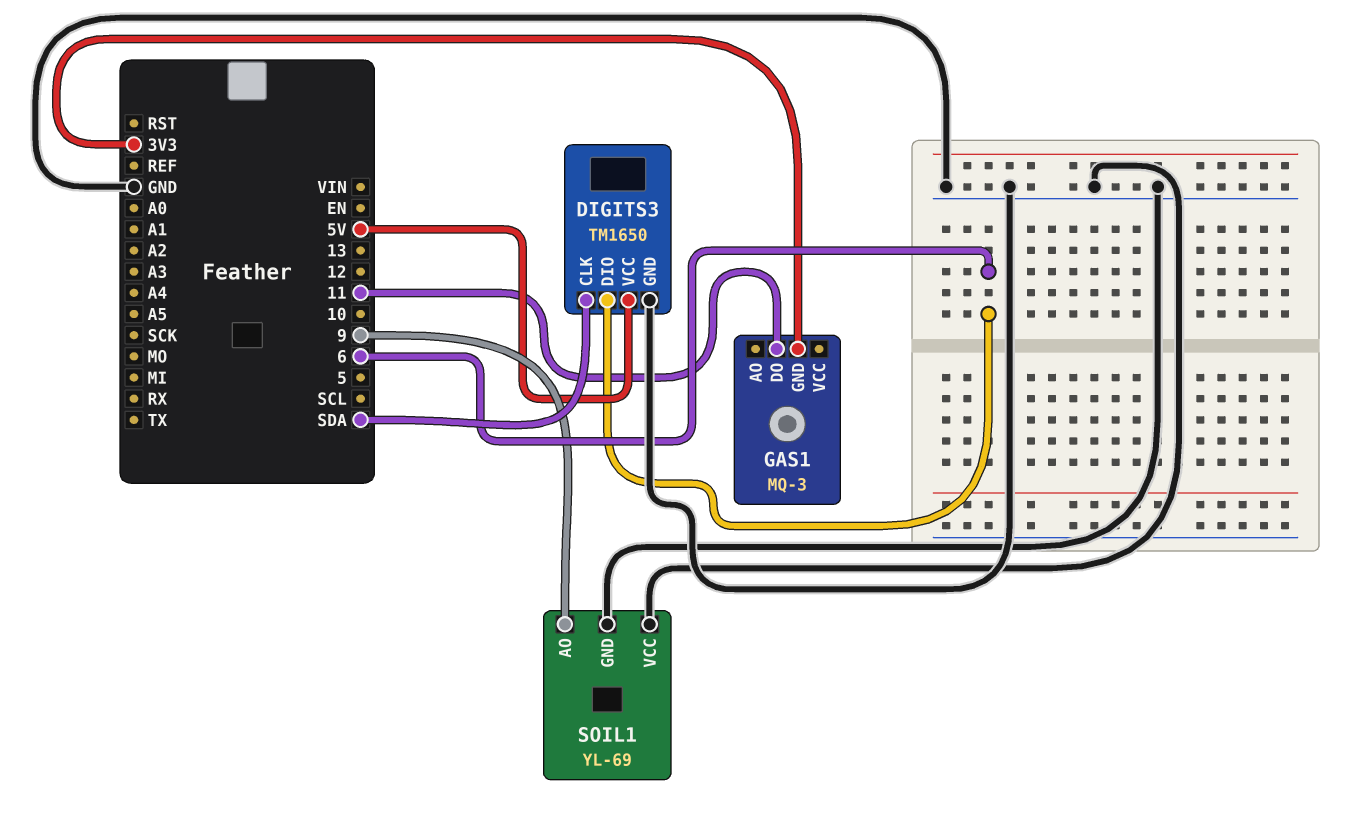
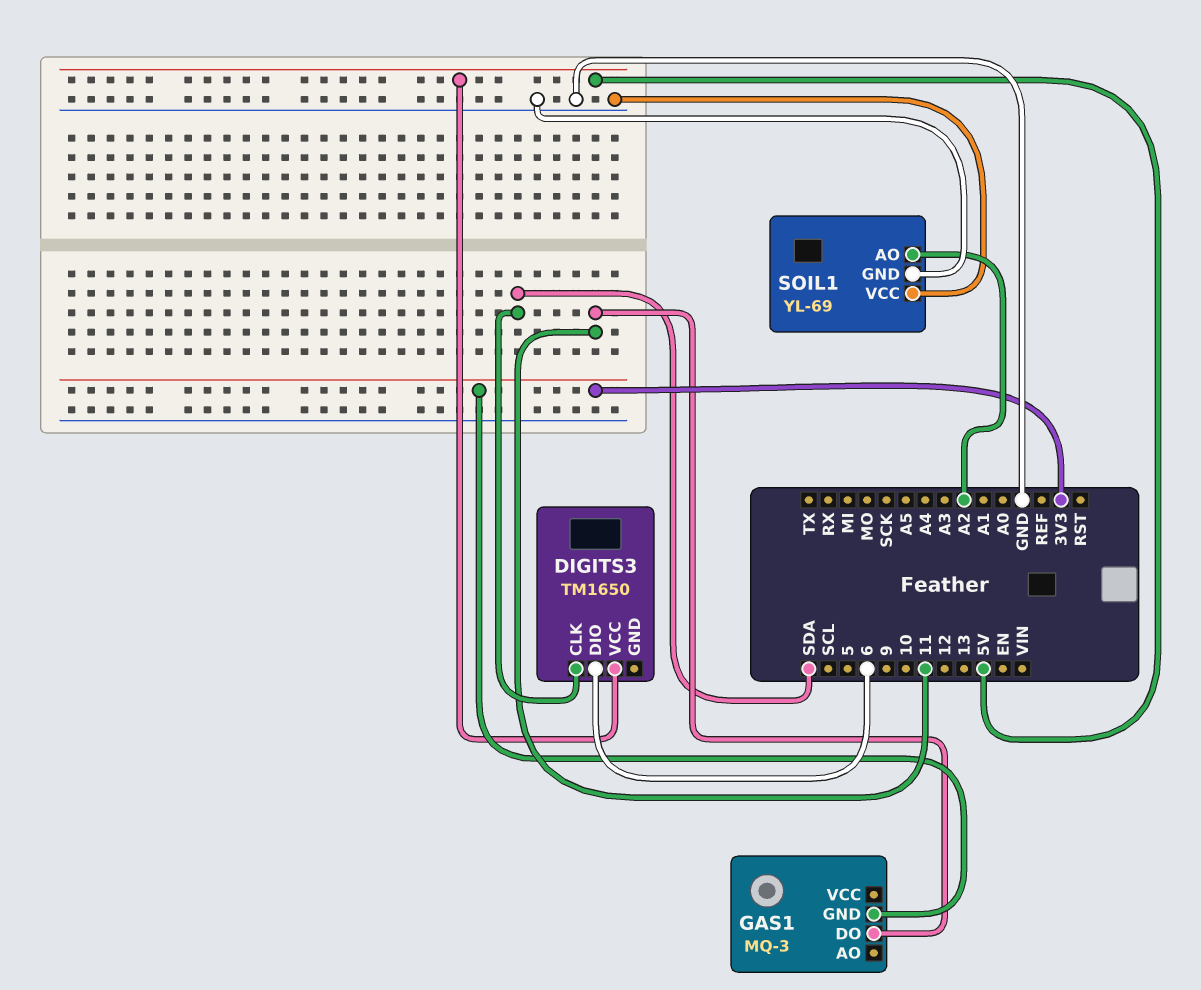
DIGITS3 pin GND: GND -> none
SOIL1 pin AO: 9 -> A2

